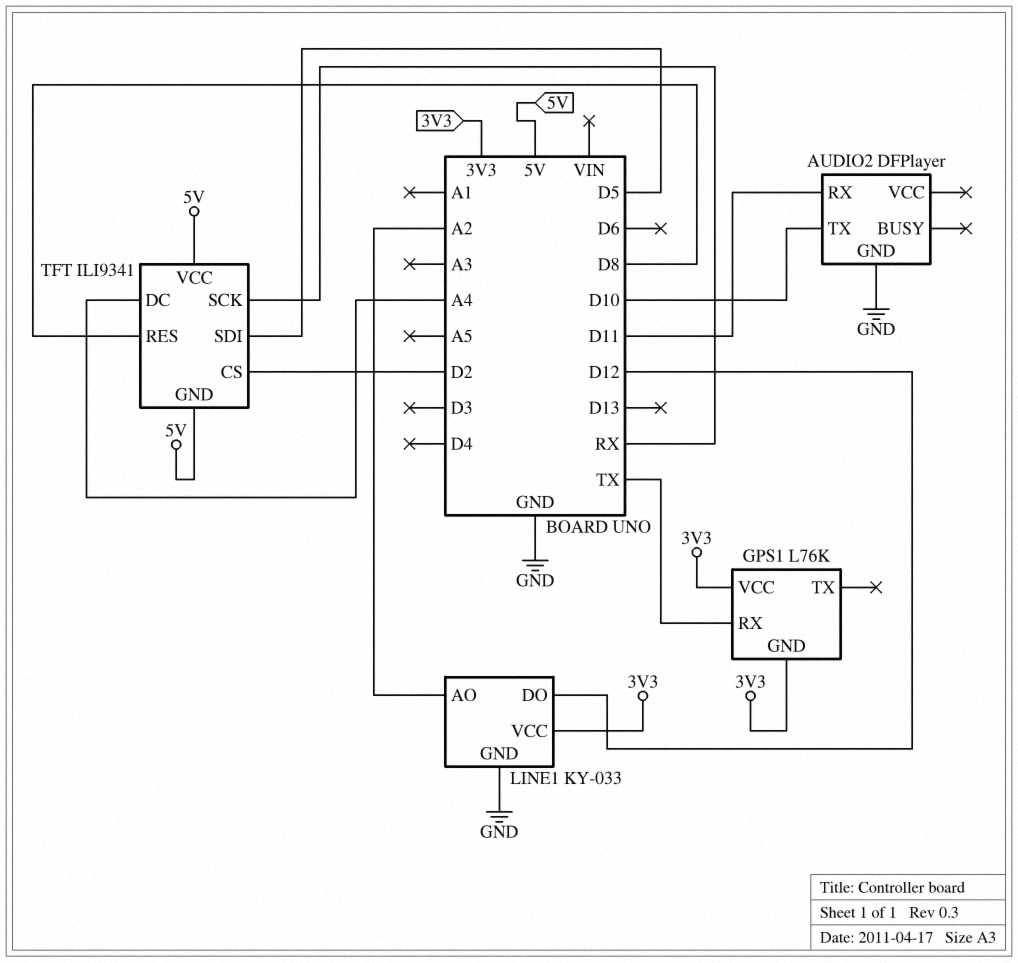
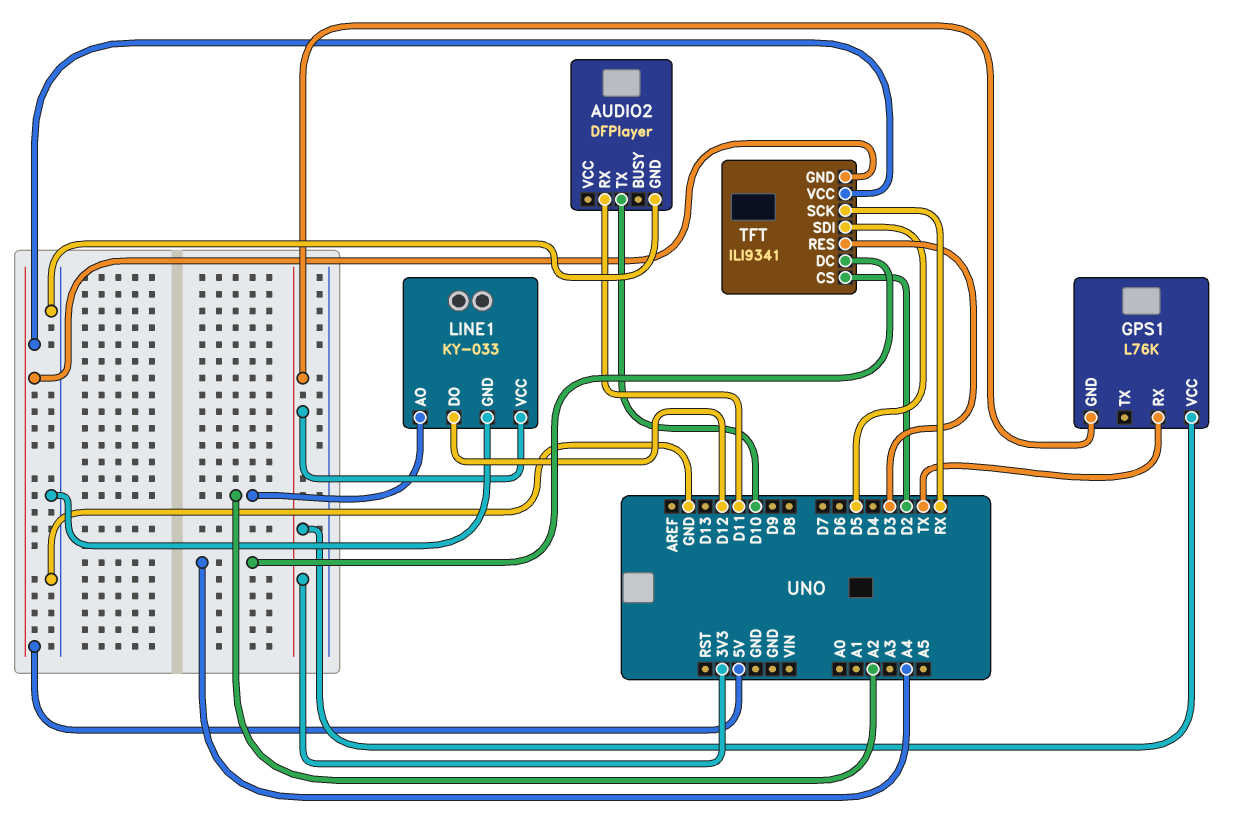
TFT pin RES: D8 -> D3

